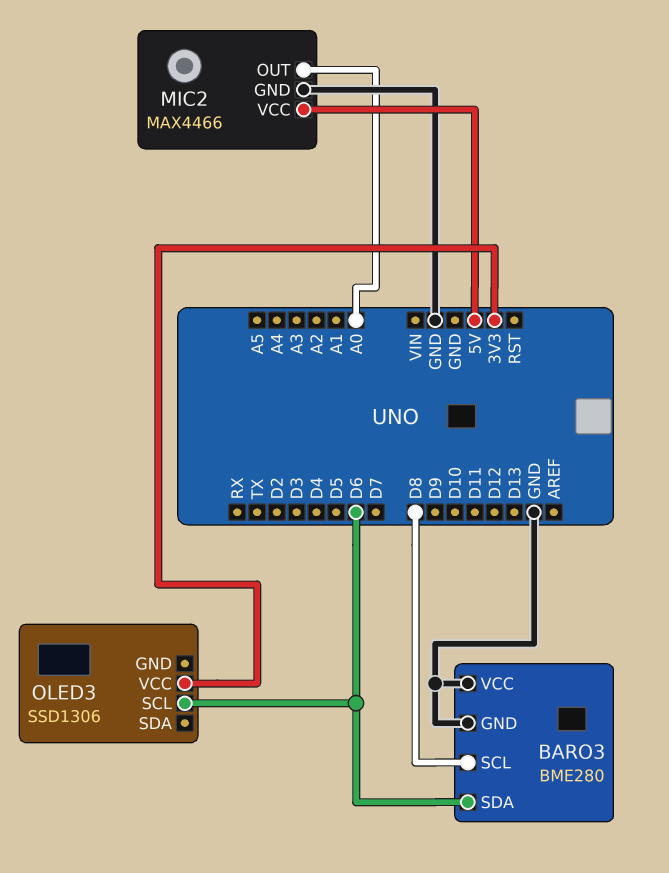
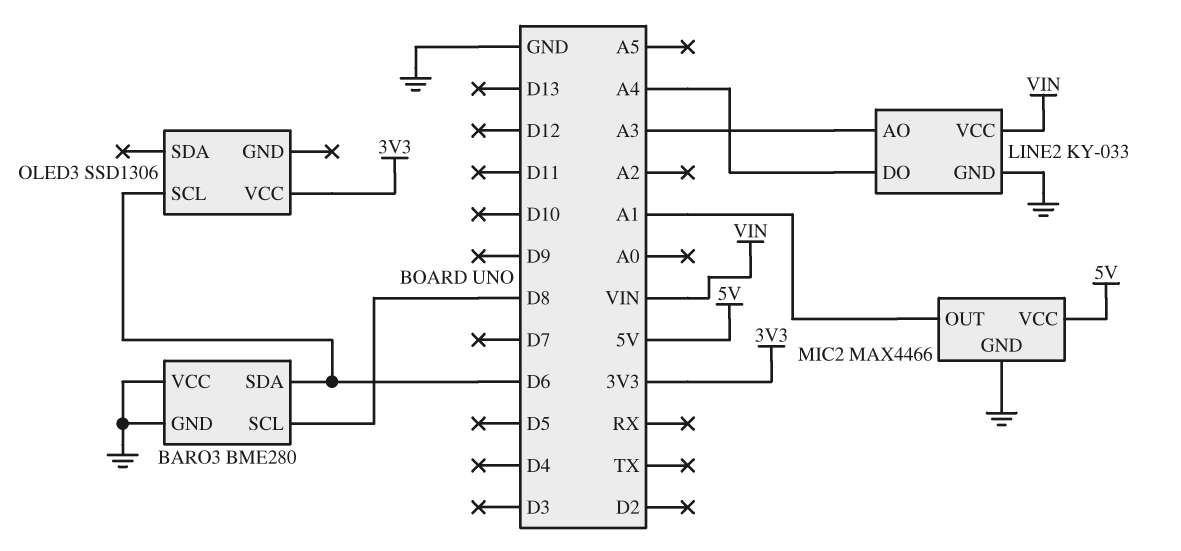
LINE2: none -> KY-033
LINE2 pin AO: none -> A3
LINE2 pin DO: none -> A4
LINE2 pin GND: none -> GND
LINE2 pin VCC: none -> VIN
MIC2 pin OUT: A0 -> A1

